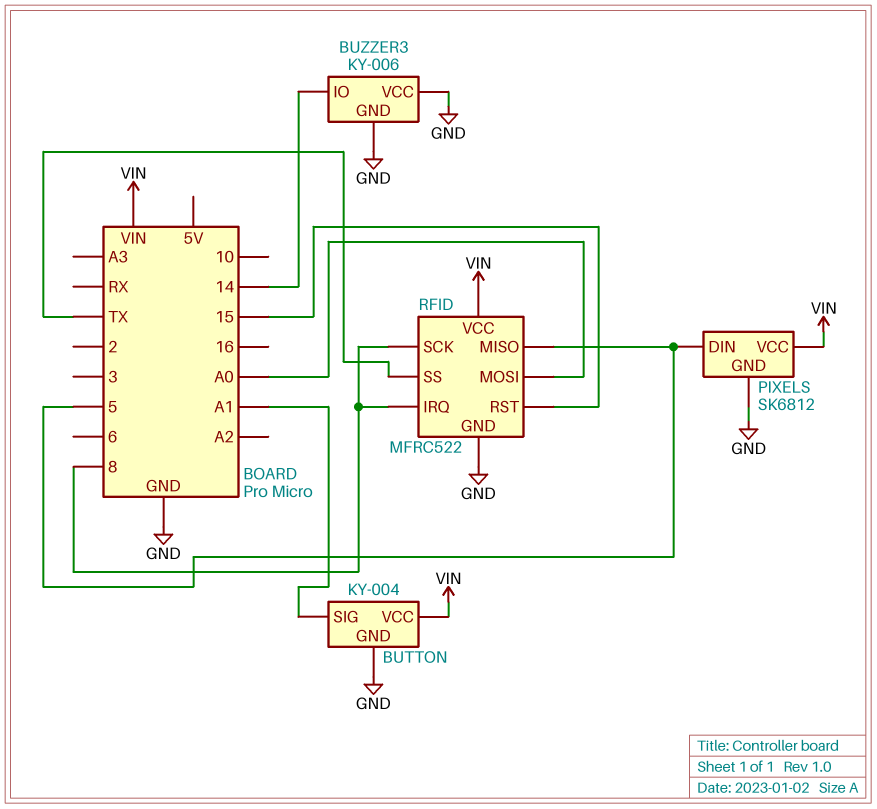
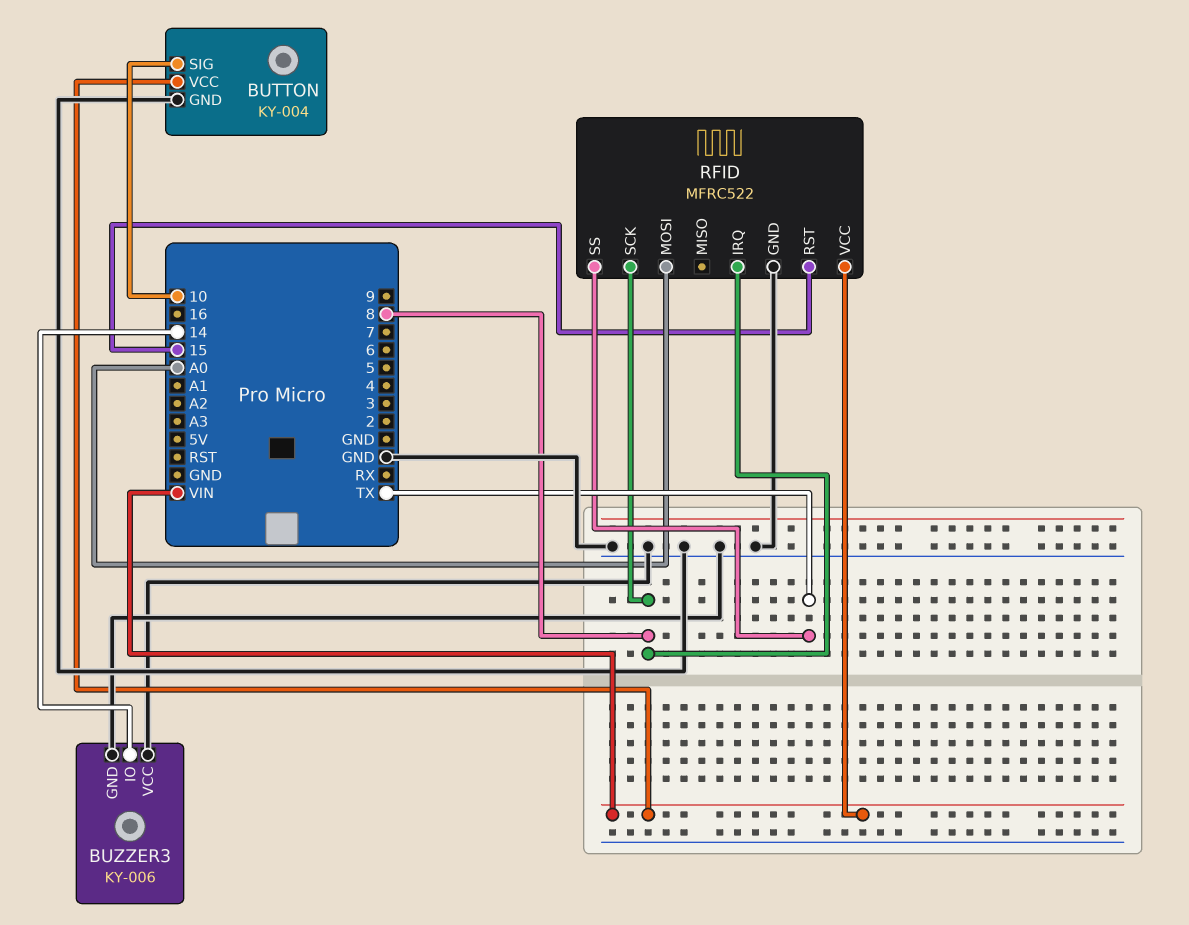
BUTTON pin SIG: A1 -> 10
PIXELS: SK6812 -> none
PIXELS pin DIN: 5 -> none
PIXELS pin GND: GND -> none
PIXELS pin VCC: VIN -> none
RFID pin MISO: 5 -> none

